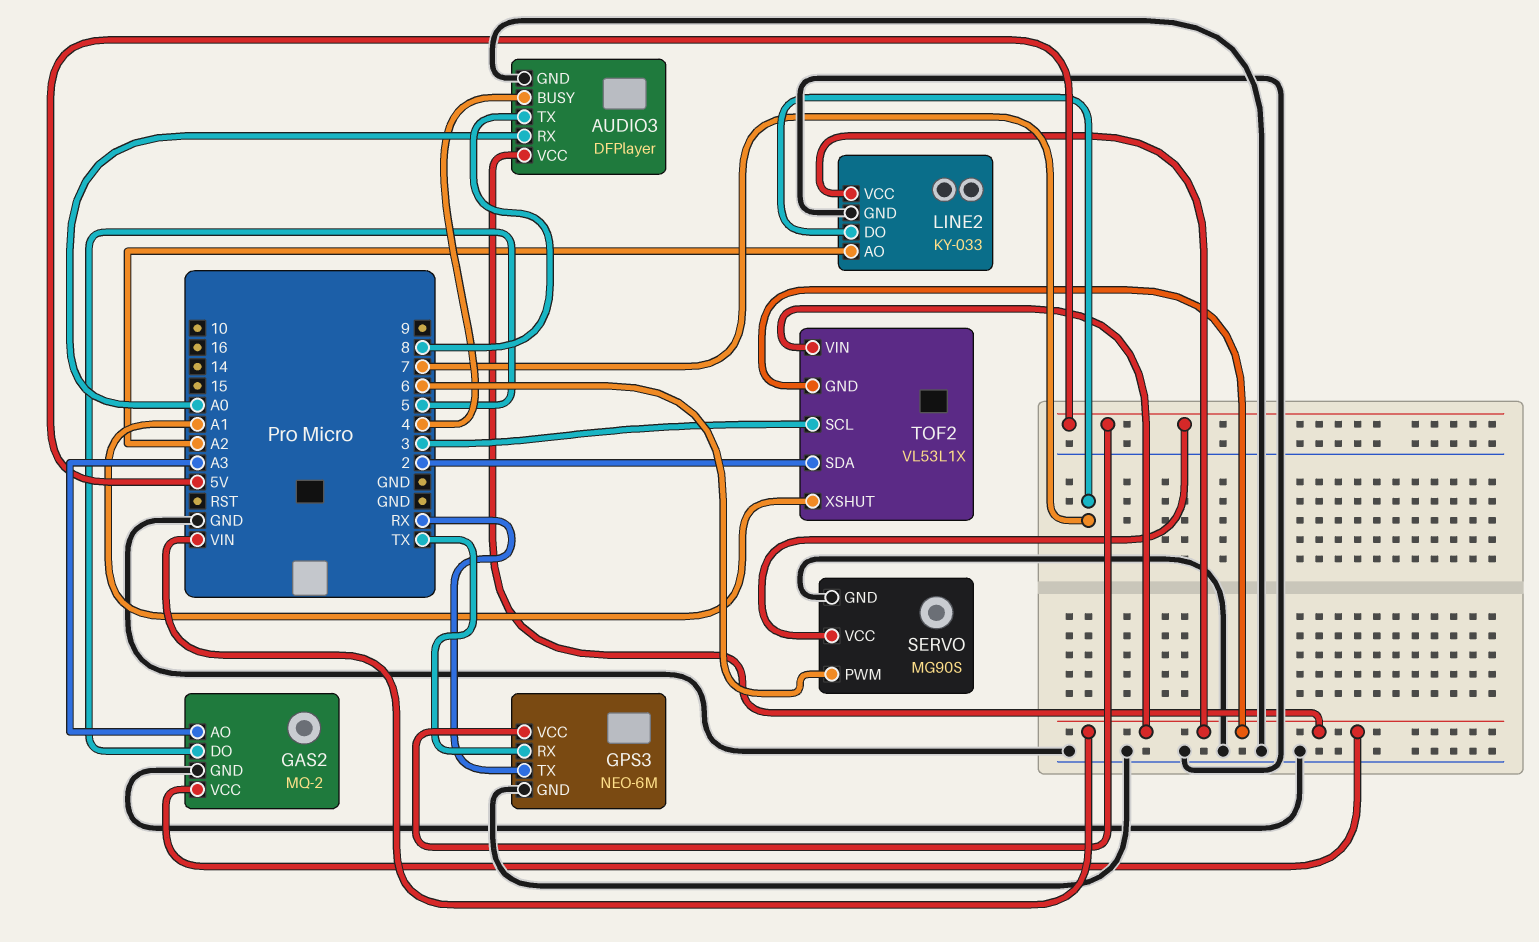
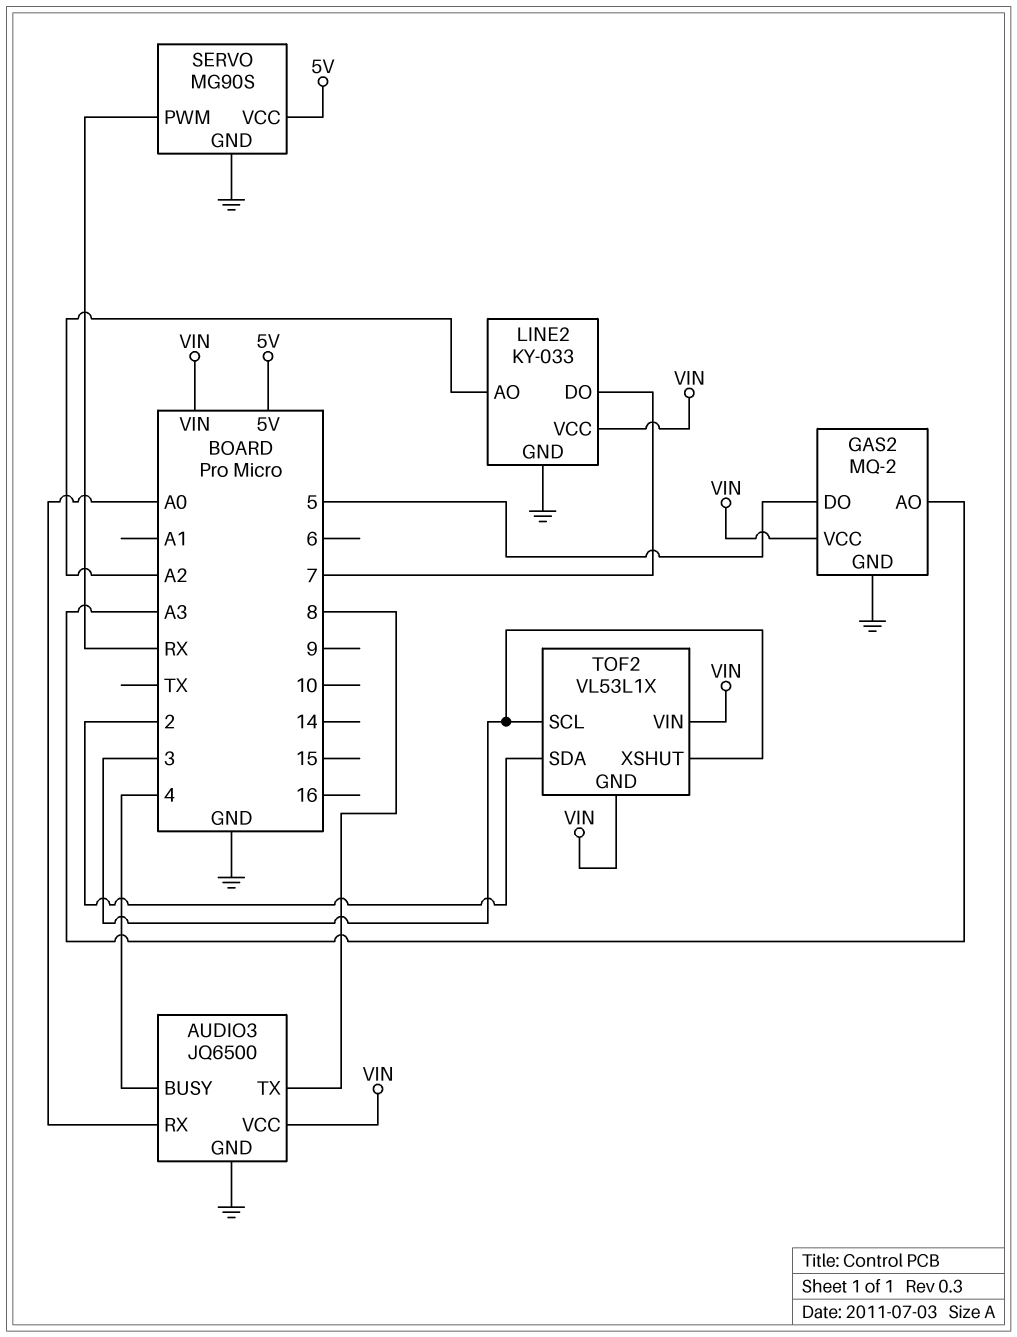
AUDIO3: DFPlayer -> JQ6500
GPS3: NEO-6M -> none
GPS3 pin GND: GND -> none
GPS3 pin RX: TX -> none
GPS3 pin TX: RX -> none
GPS3 pin VCC: 5V -> none
SERVO pin PWM: 6 -> RX
TOF2 pin XSHUT: A1 -> 3

